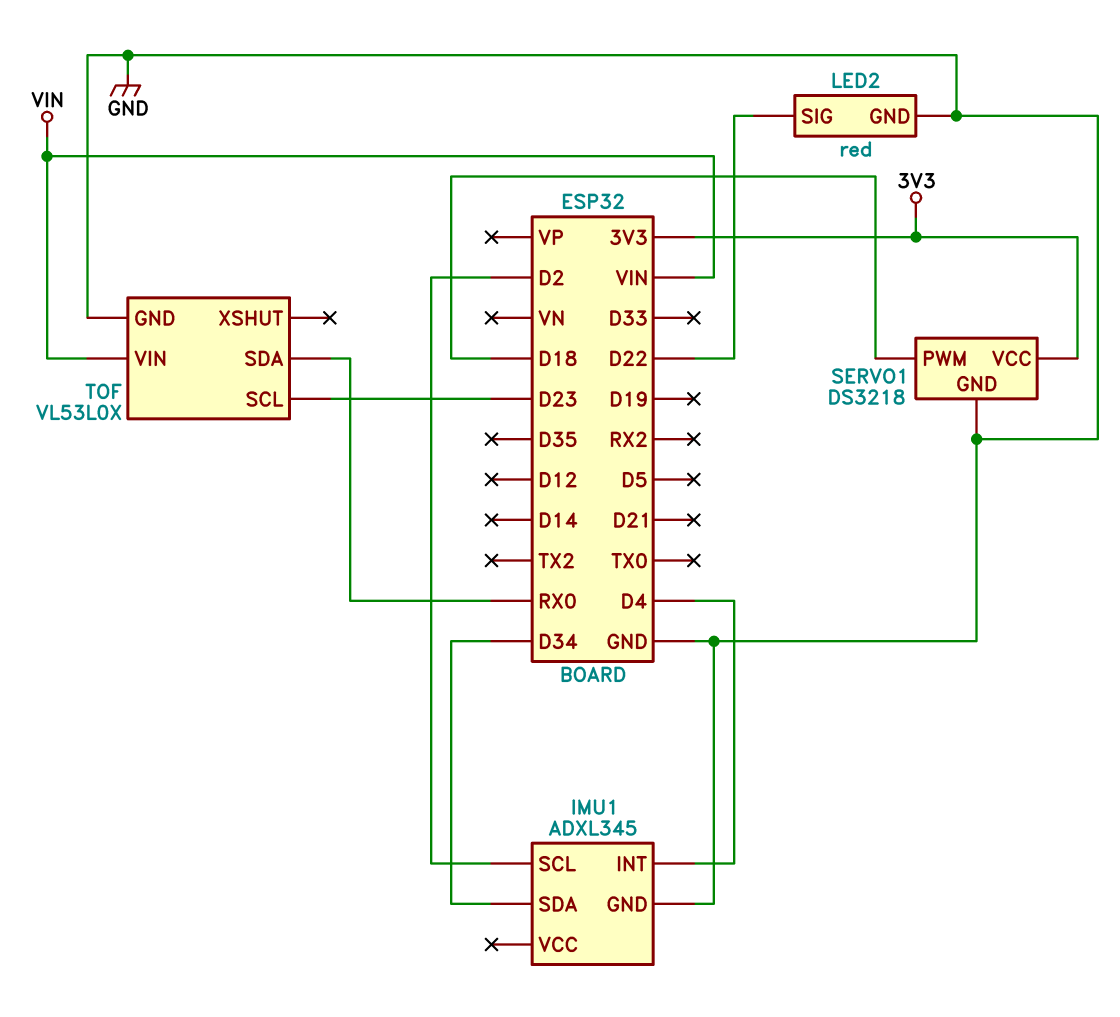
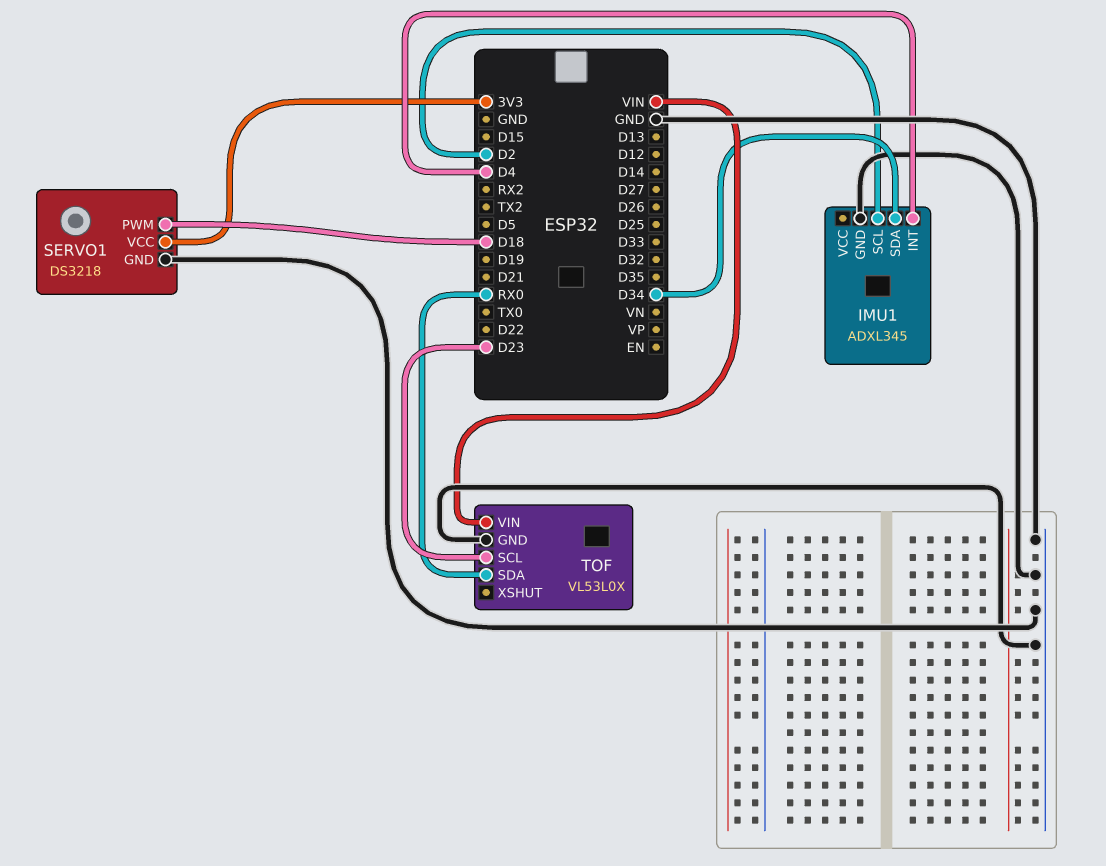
LED2: red -> none
LED2 pin GND: GND -> none
LED2 pin SIG: D22 -> none

